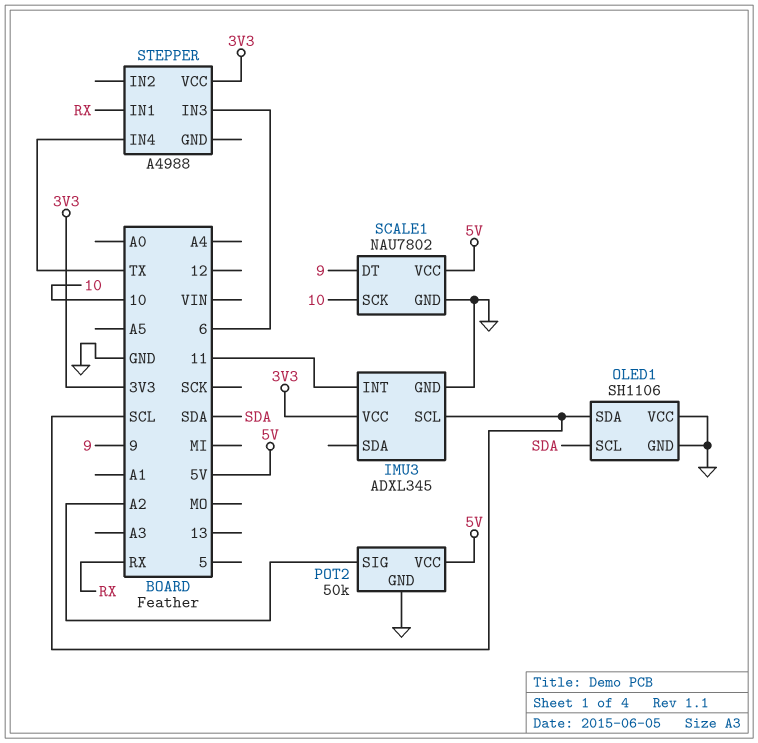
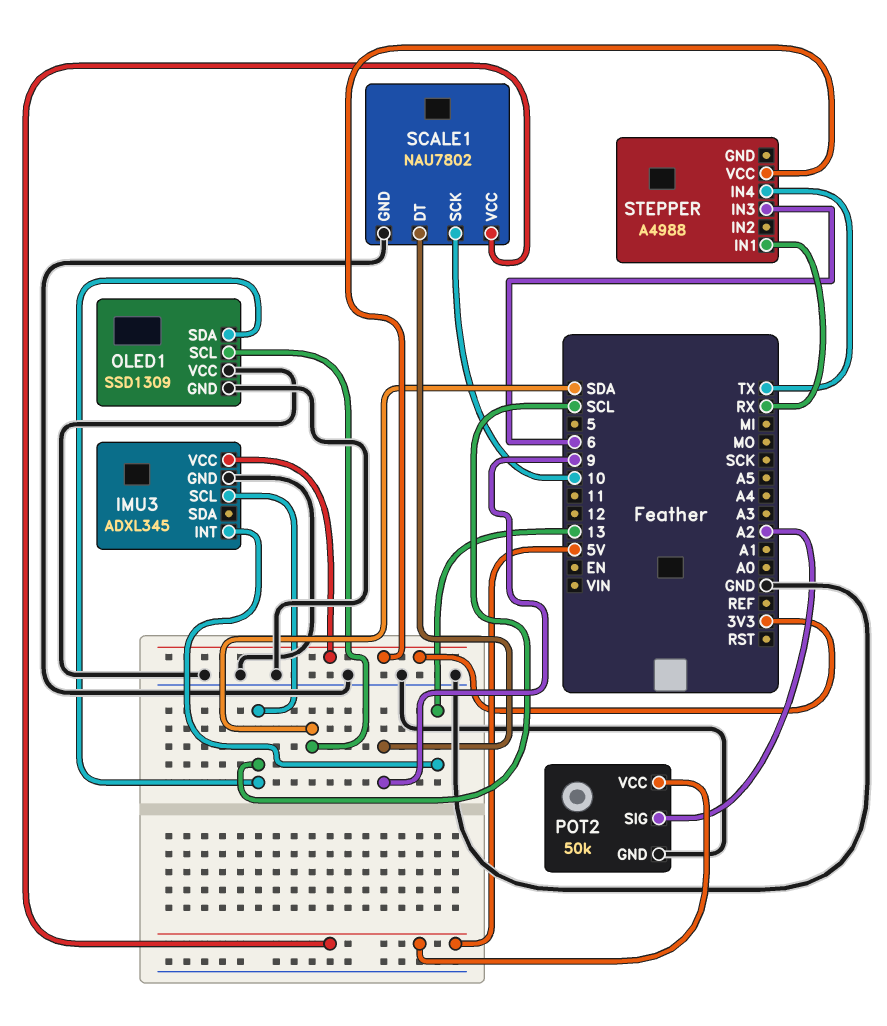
IMU3 pin INT: 11 -> 13
OLED1: SH1106 -> SSD1309

